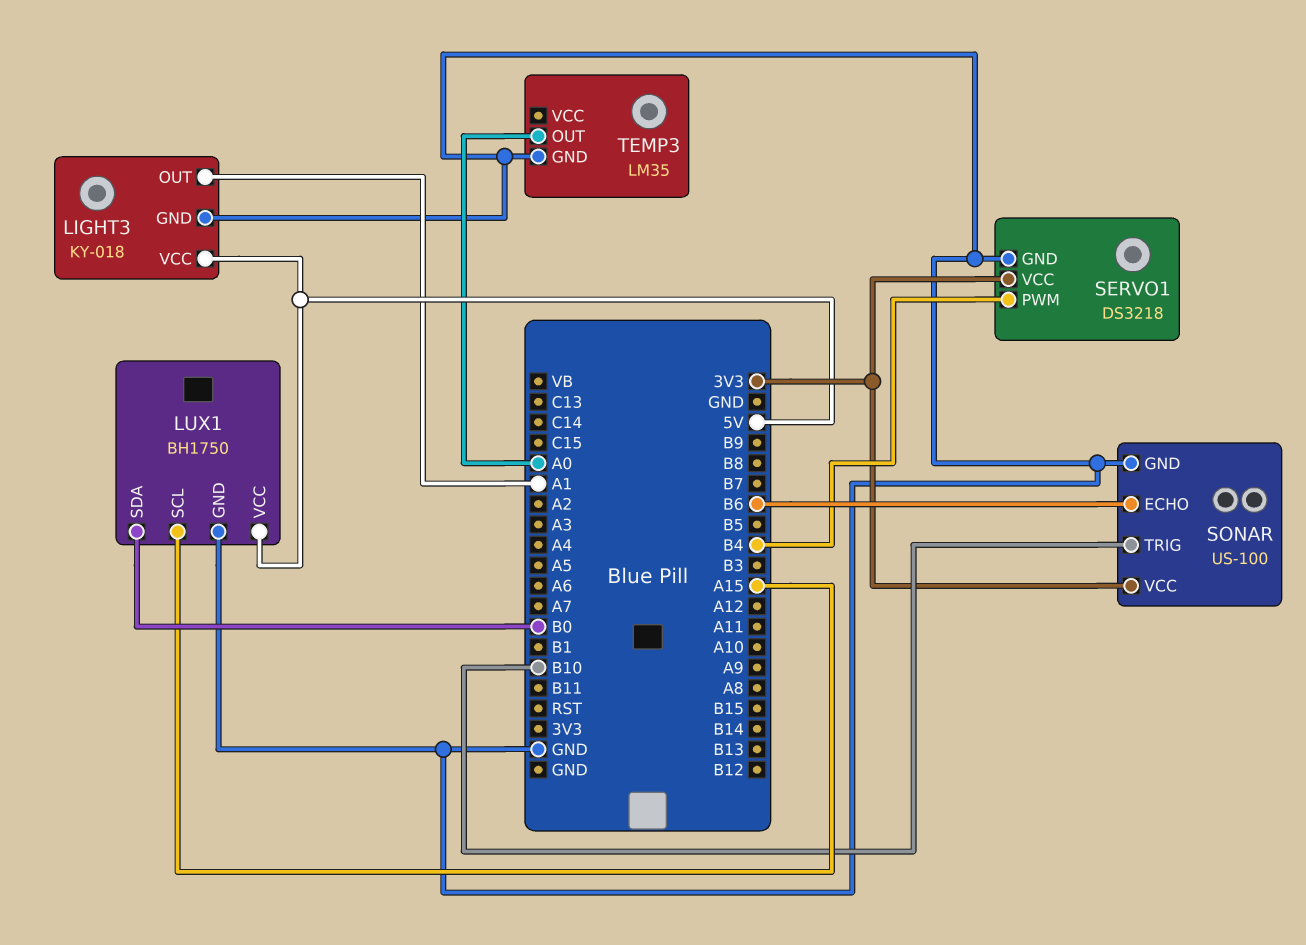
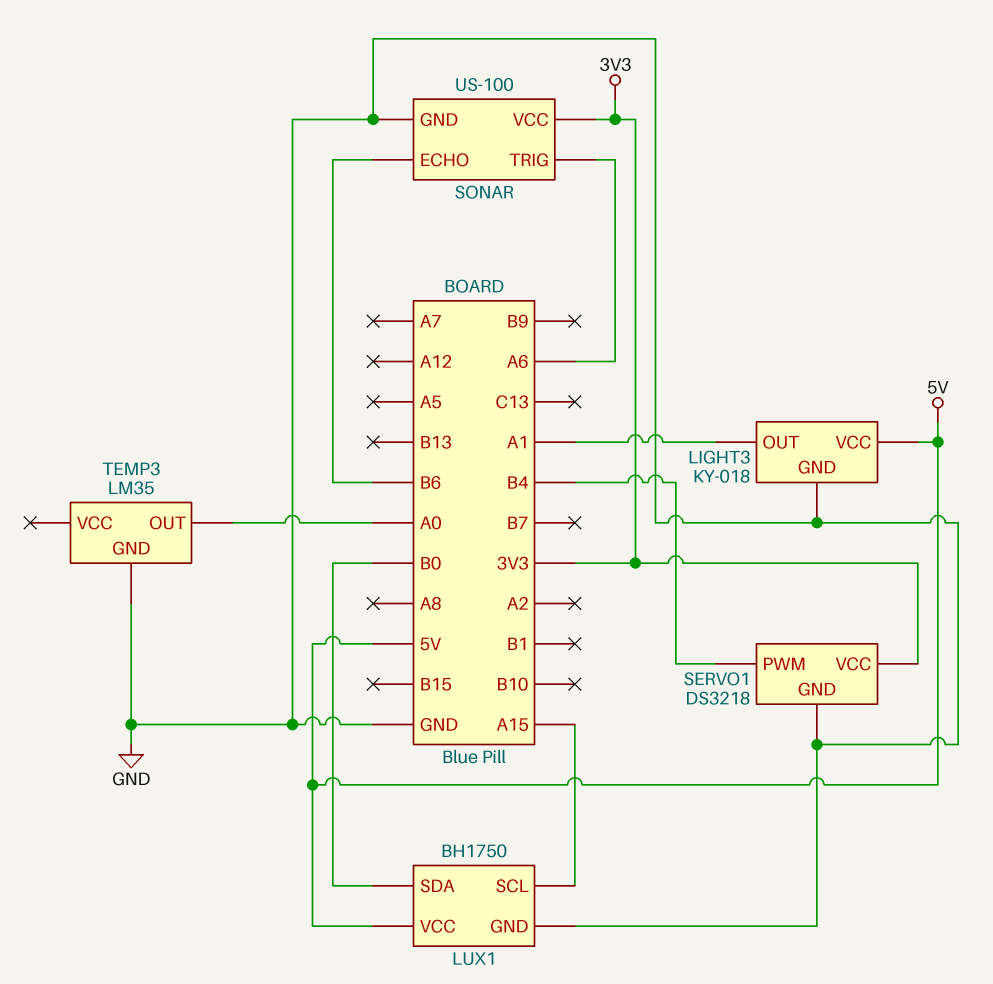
SONAR pin TRIG: B10 -> A6

